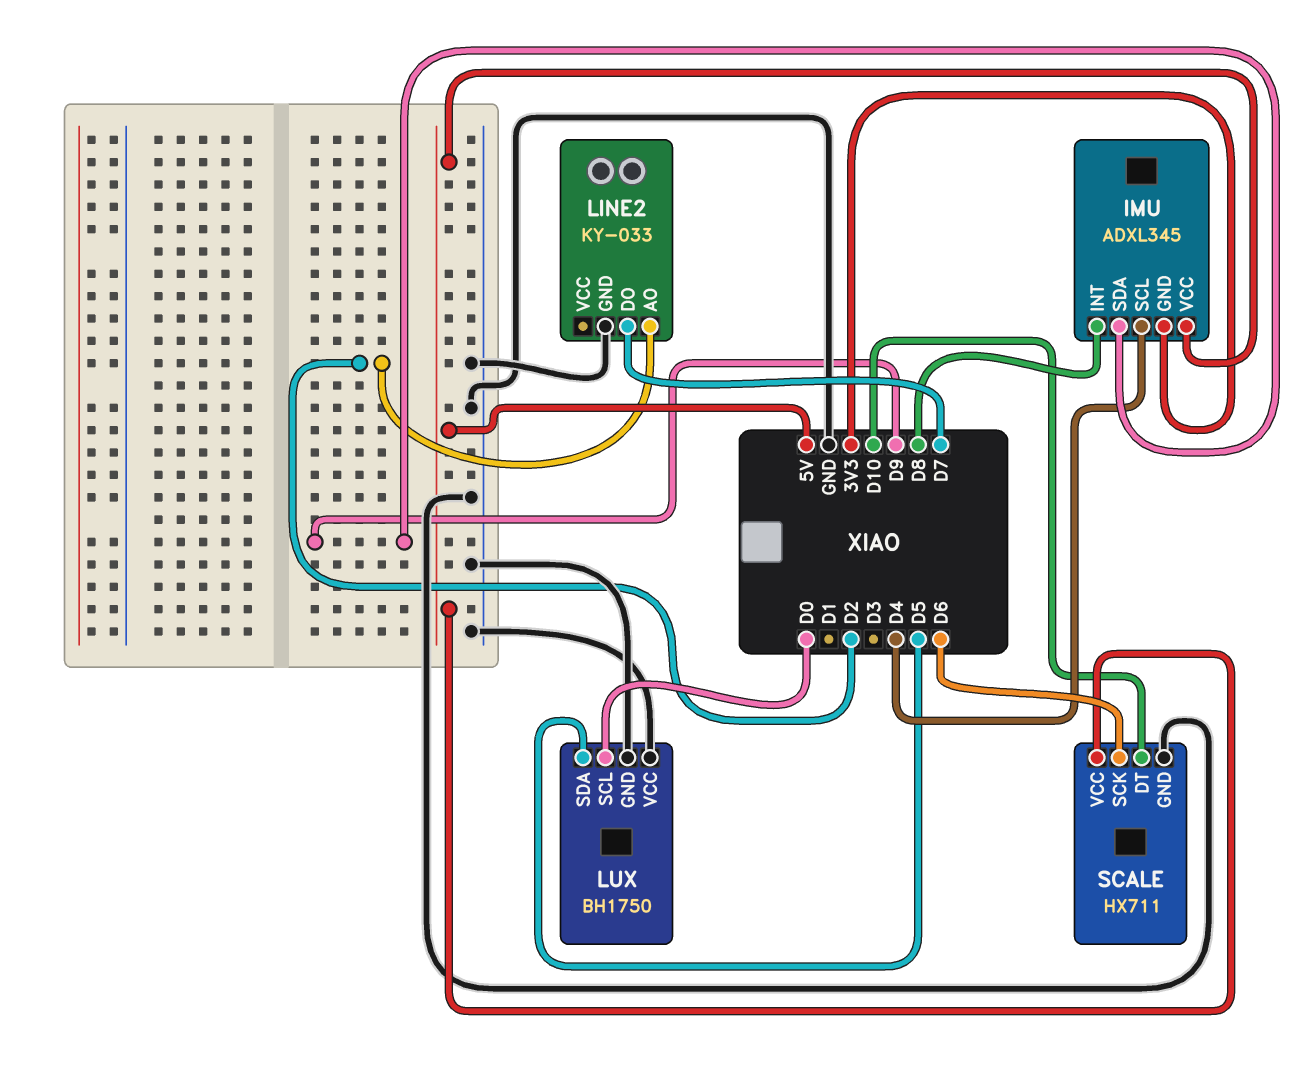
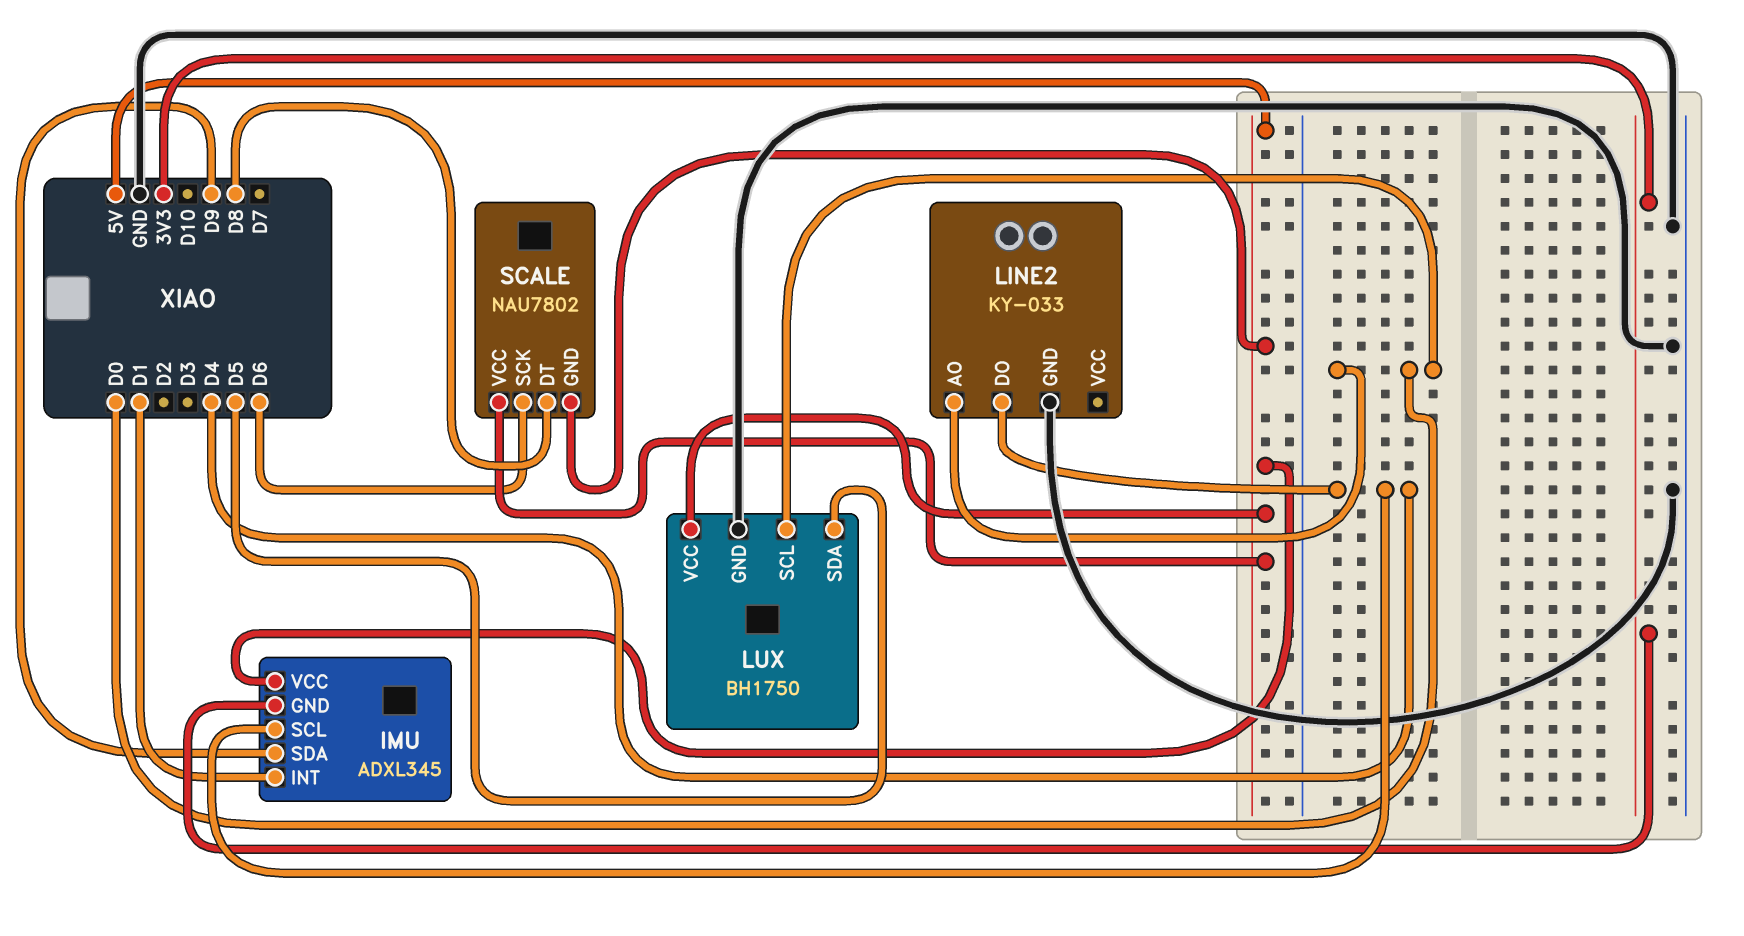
IMU pin INT: D8 -> D1
LINE2 pin AO: D2 -> D0
LINE2 pin DO: D7 -> D4
LUX pin VCC: GND -> 5V
SCALE: HX711 -> NAU7802
SCALE pin DT: D10 -> D8
SCALE pin GND: GND -> 5V

